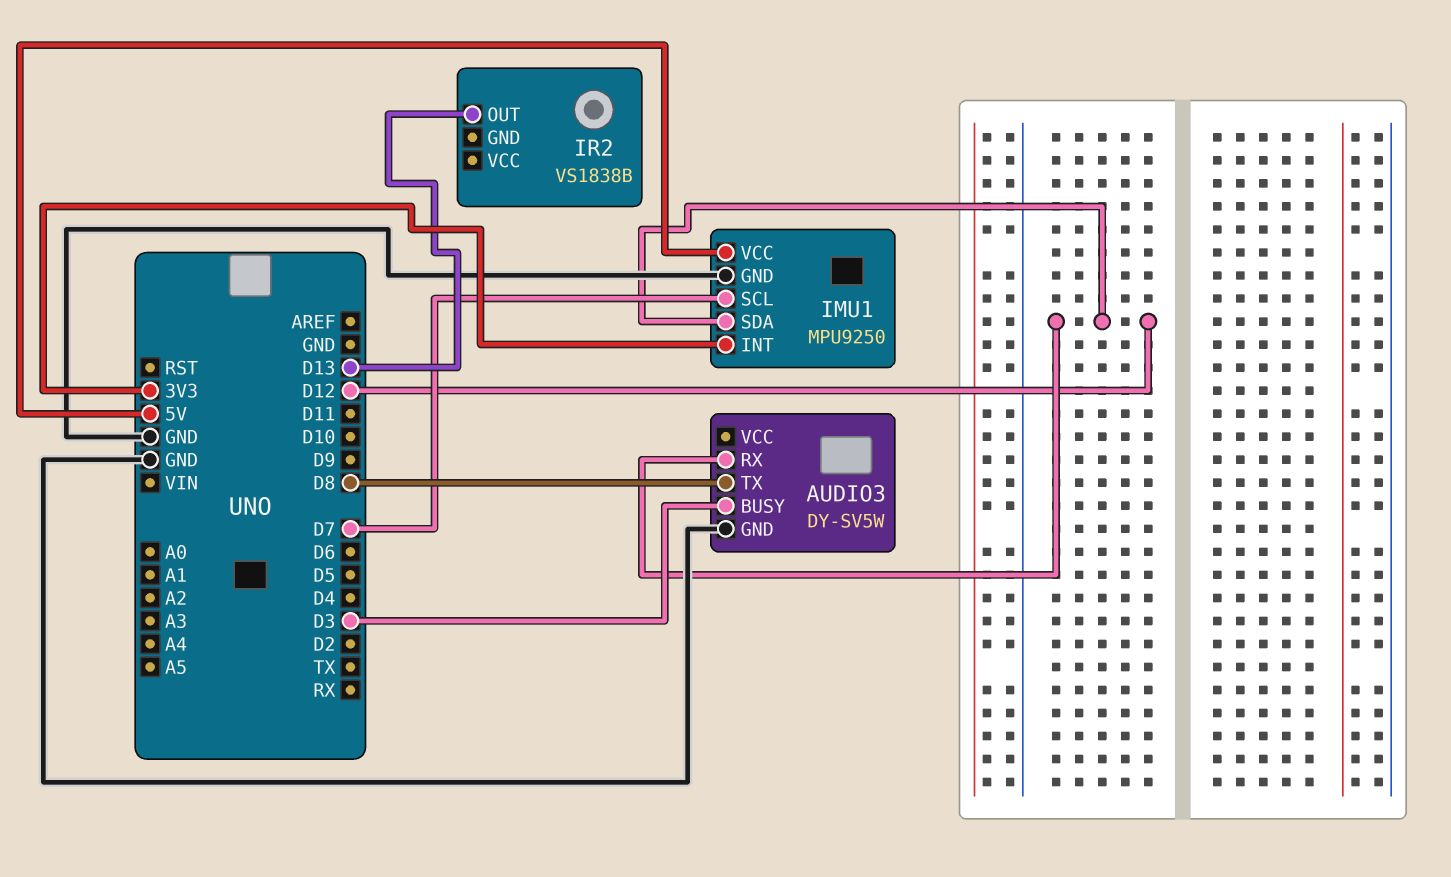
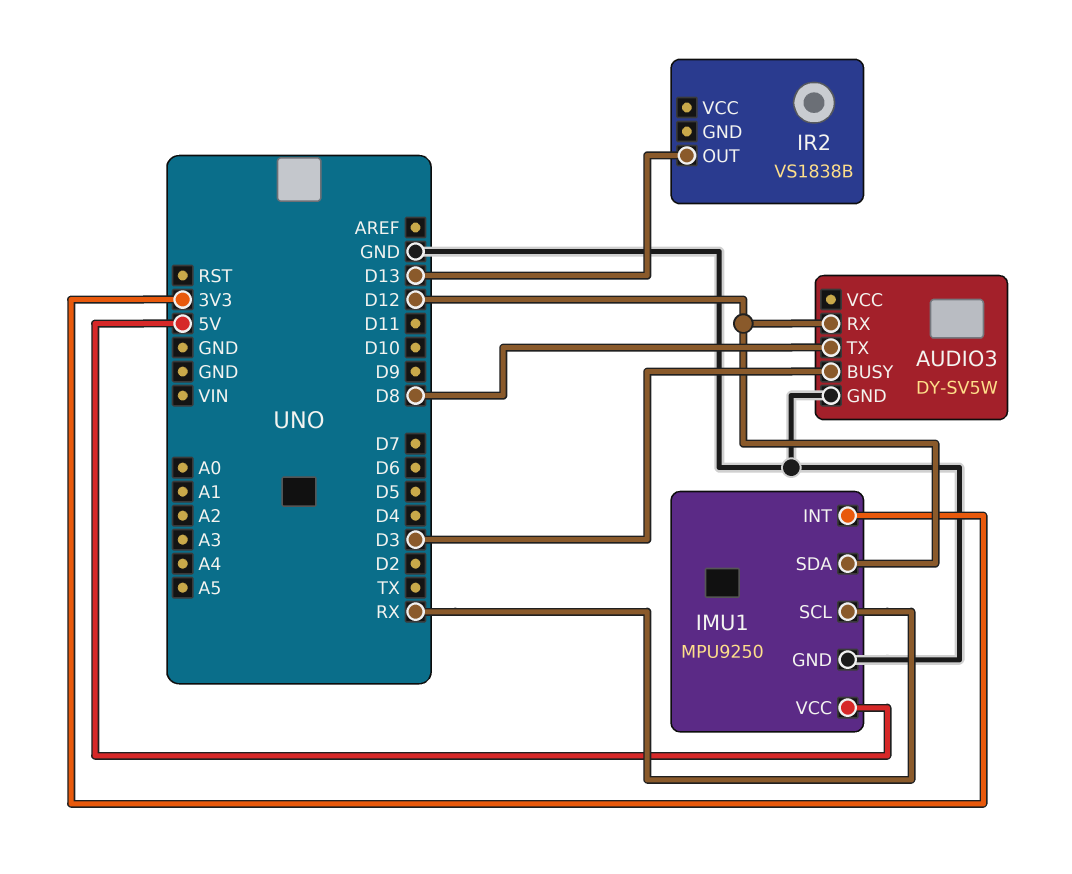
IMU1 pin SCL: D7 -> RX

